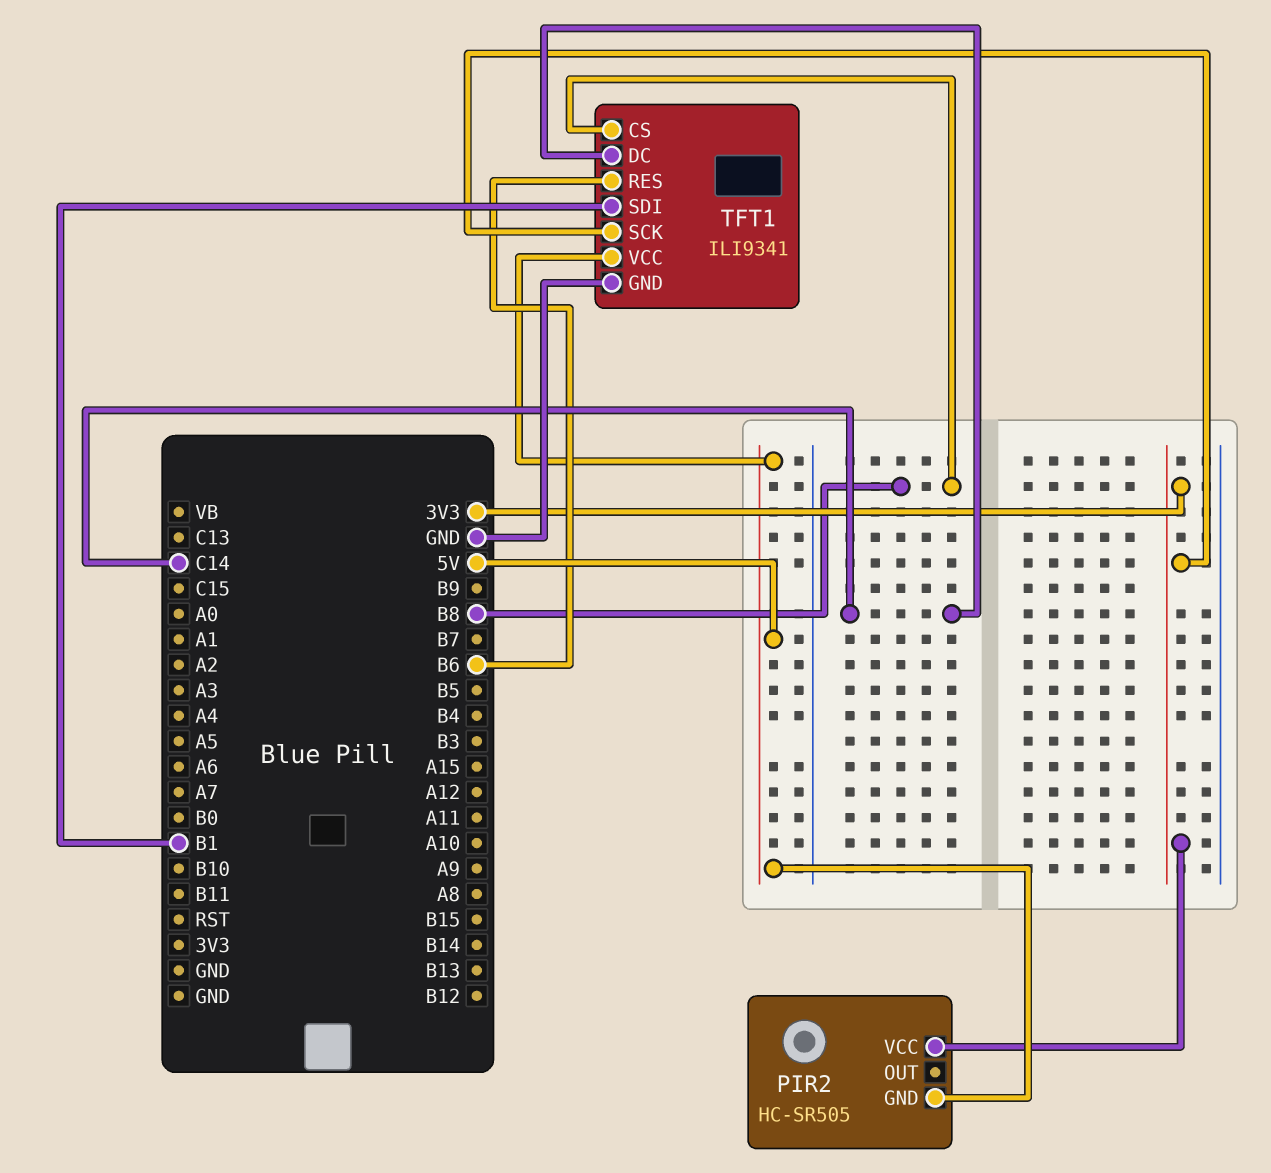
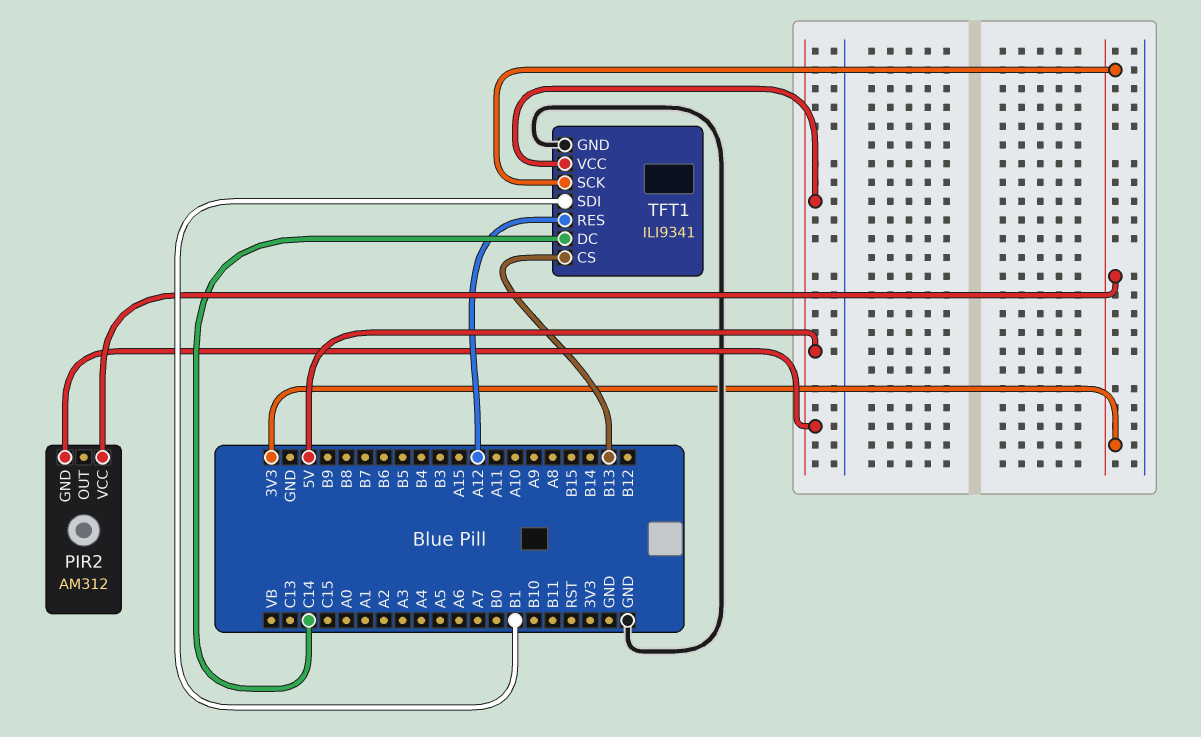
PIR2: HC-SR505 -> AM312
TFT1 pin CS: B8 -> B13
TFT1 pin RES: B6 -> A12

